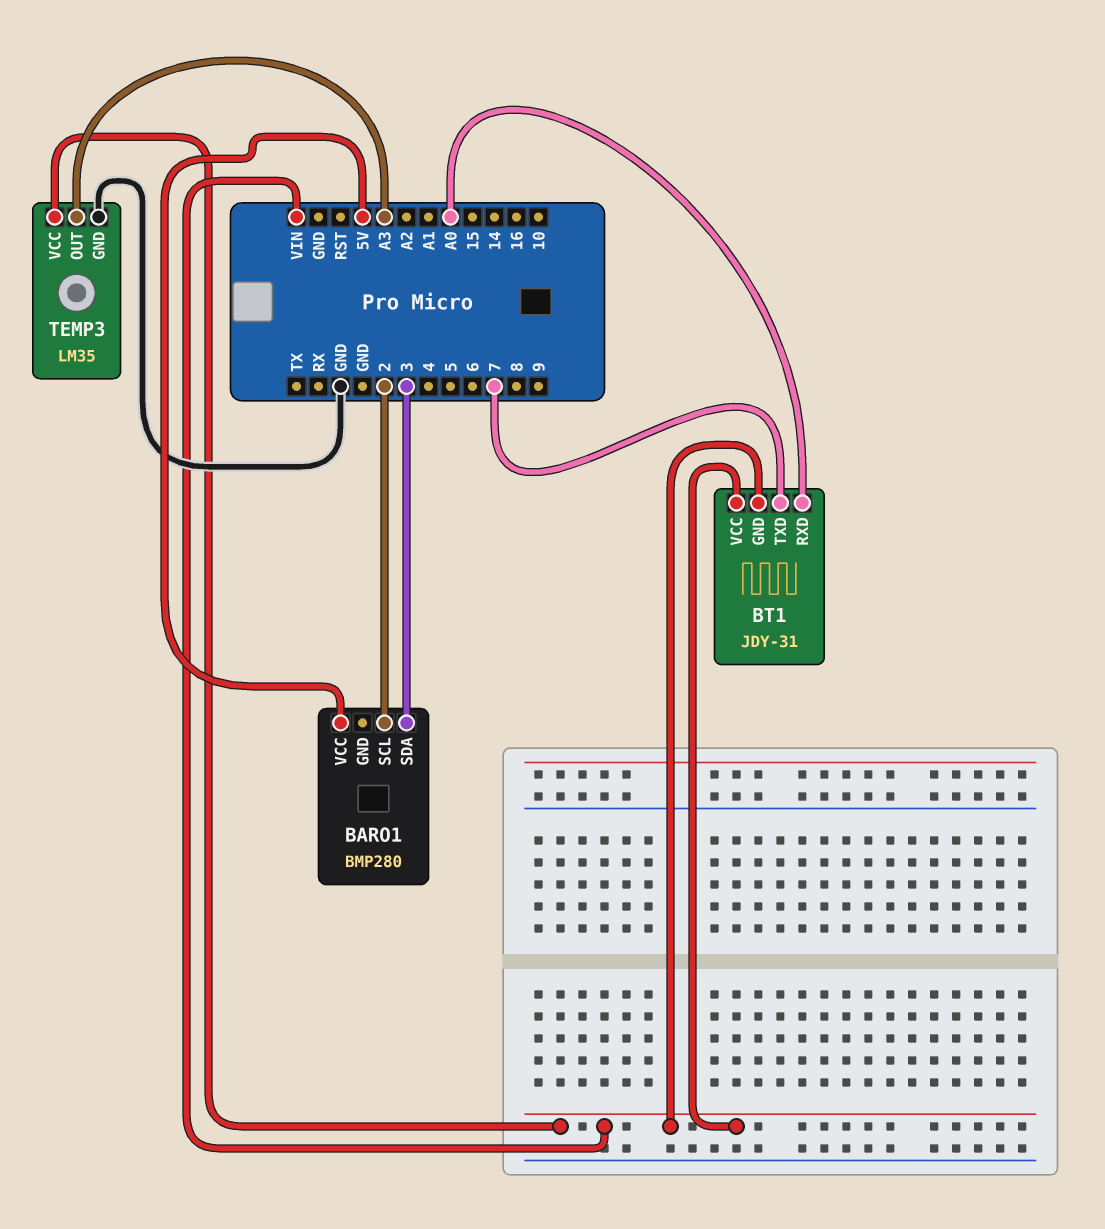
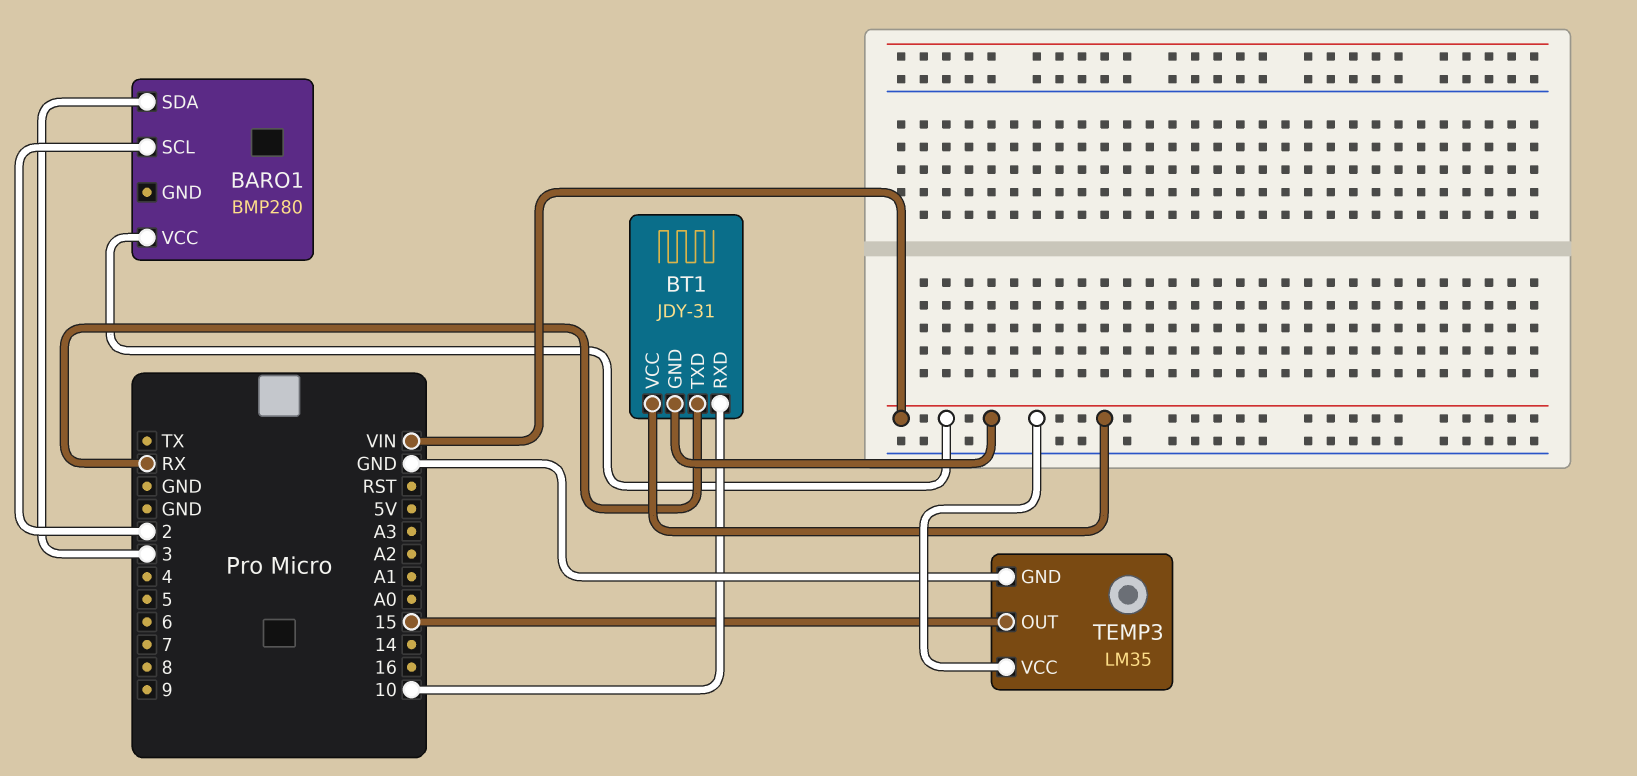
BARO1 pin VCC: 5V -> VIN
BT1 pin RXD: A0 -> 10
BT1 pin TXD: 7 -> RX
TEMP3 pin OUT: A3 -> 15

